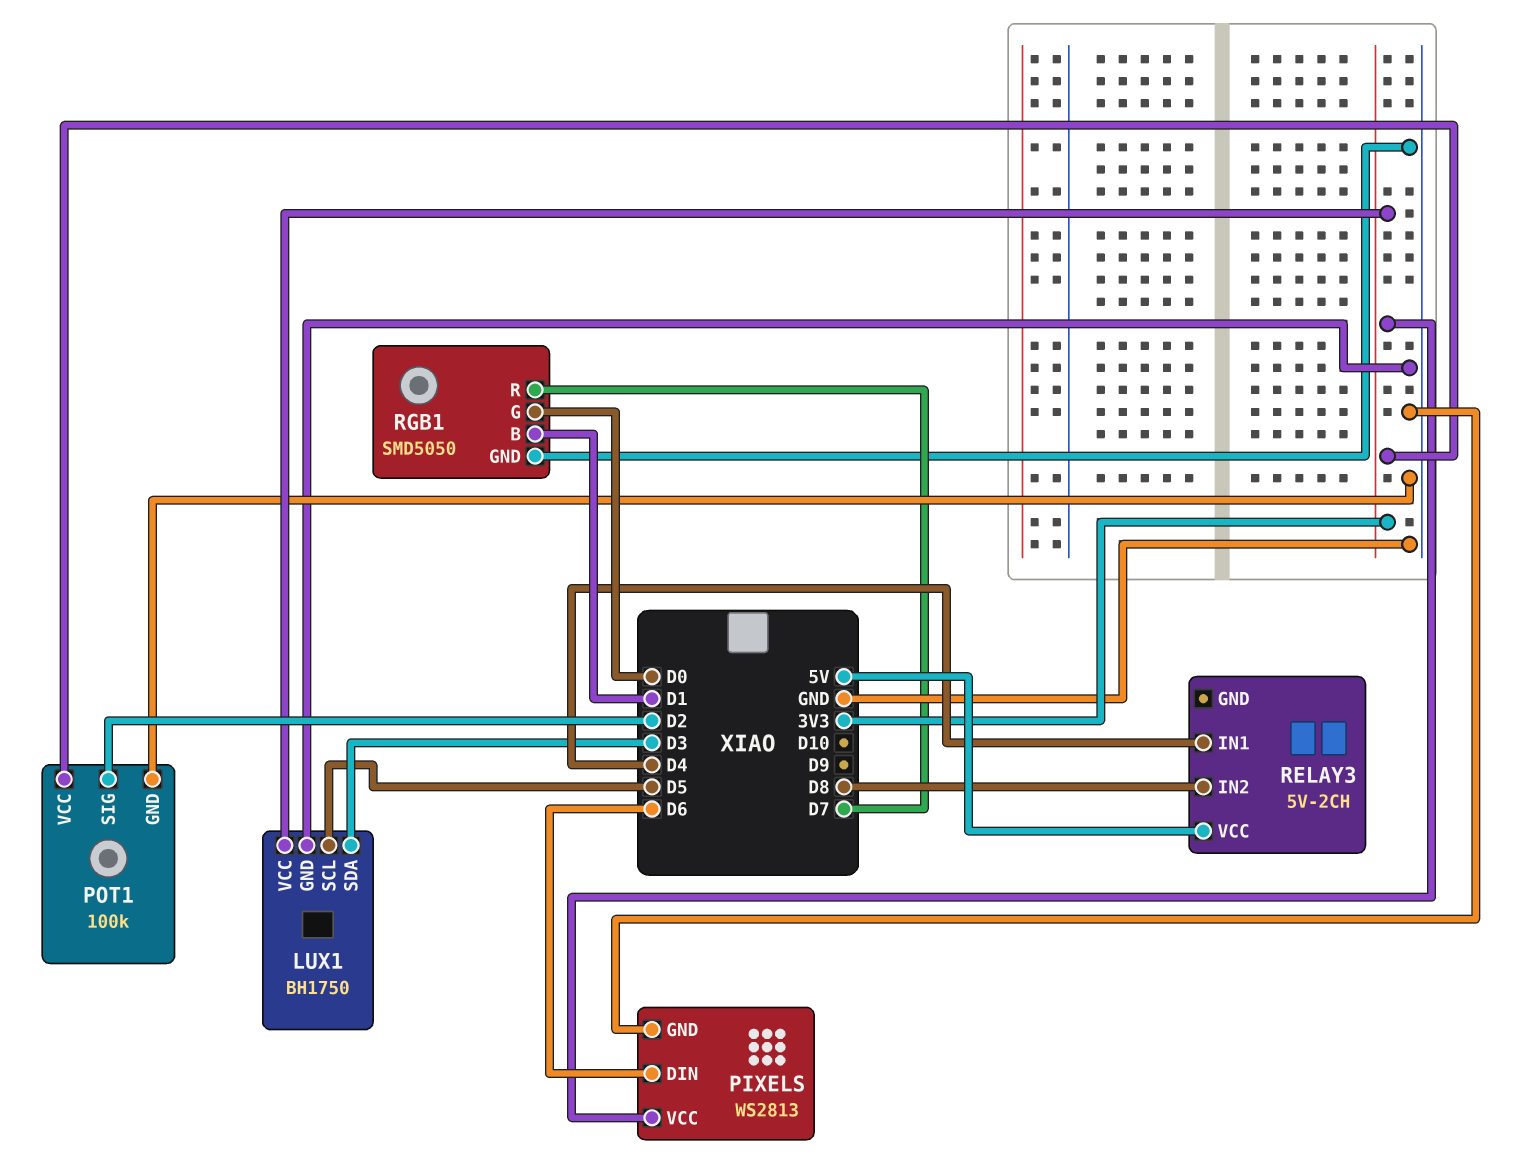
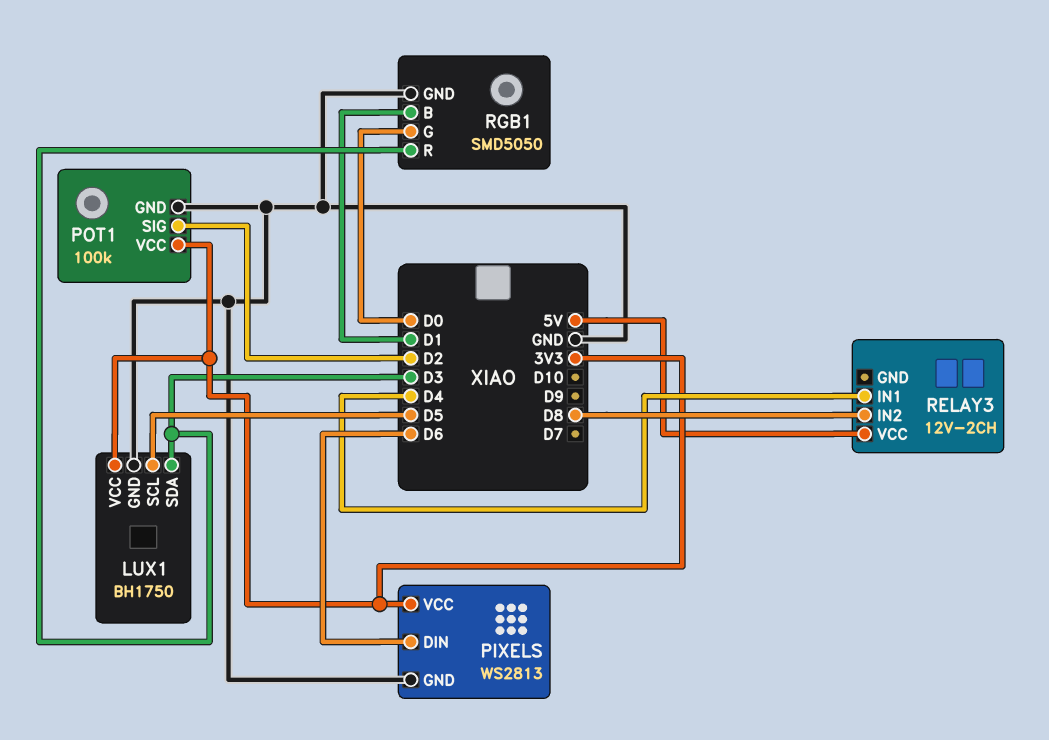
RELAY3: 5V-2CH -> 12V-2CH
RGB1 pin R: D7 -> D3

